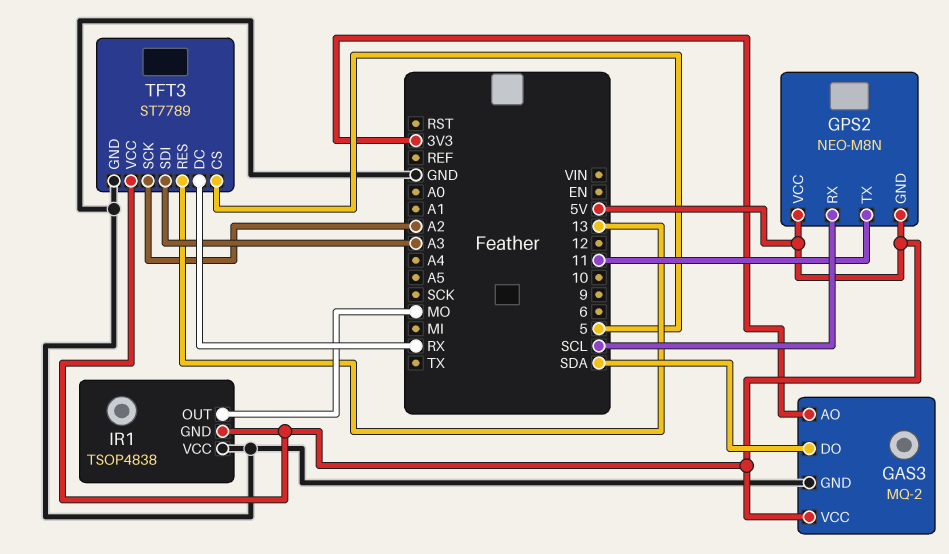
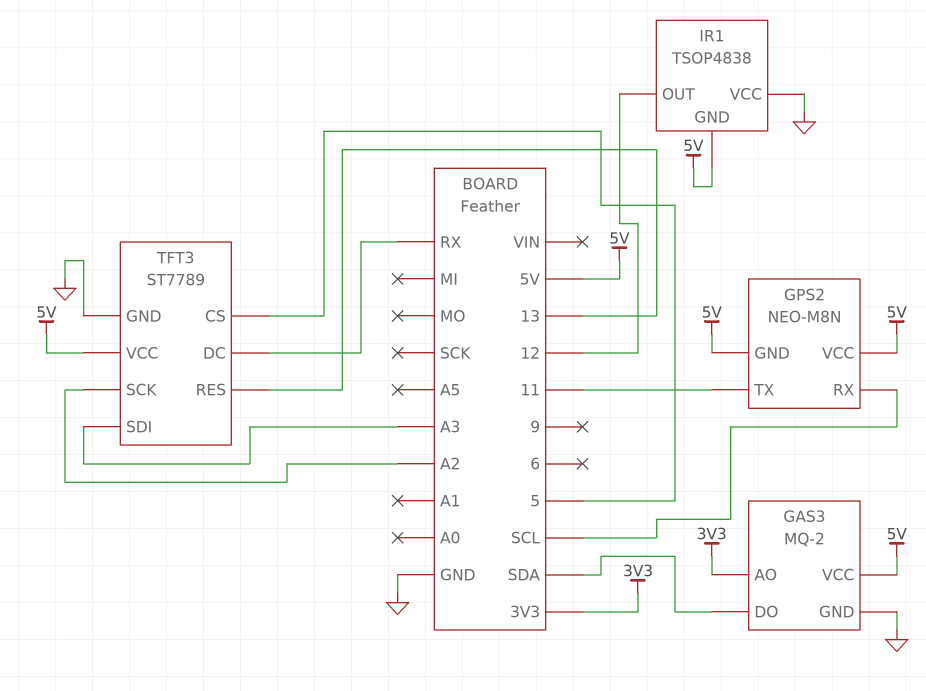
IR1 pin OUT: MO -> 12

